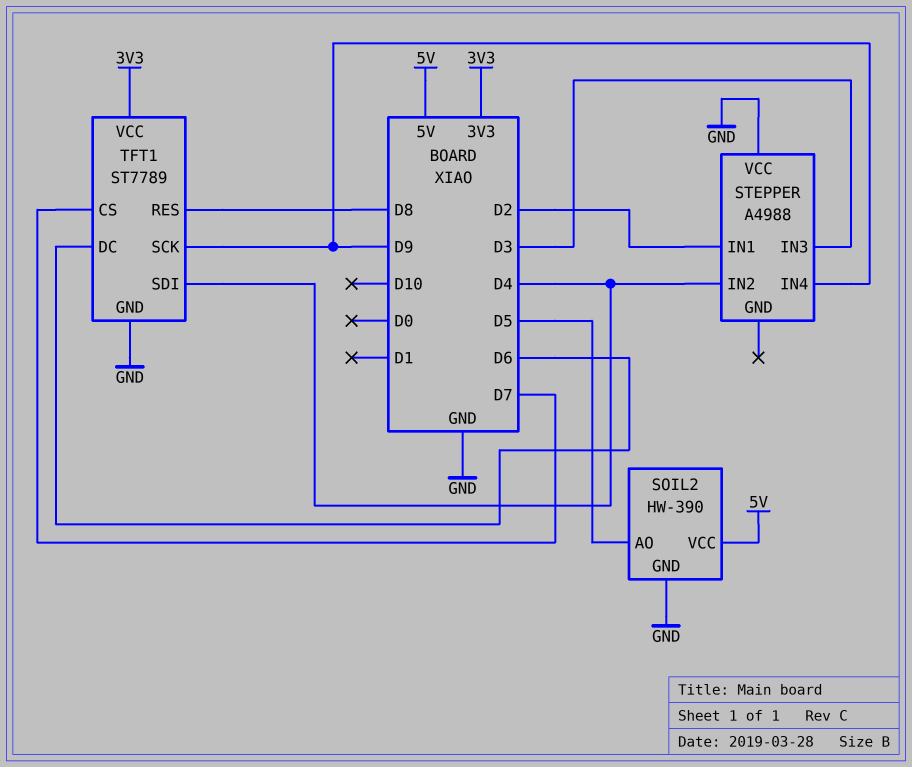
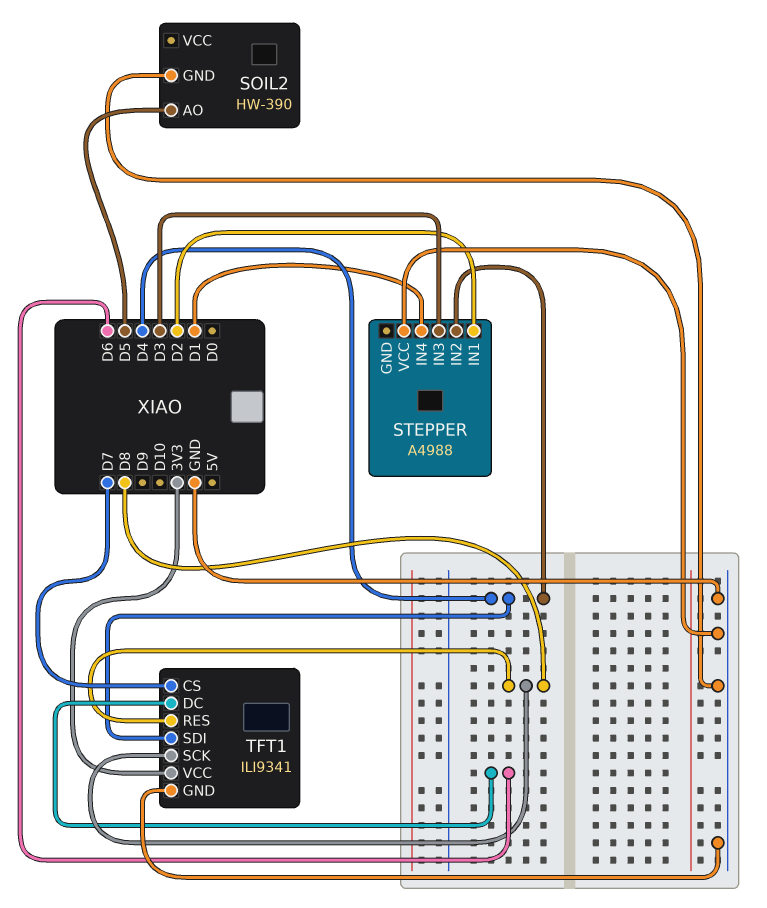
SOIL2 pin VCC: 5V -> none
STEPPER pin IN4: D9 -> D1
TFT1: ST7789 -> ILI9341
TFT1 pin SCK: D9 -> D8

